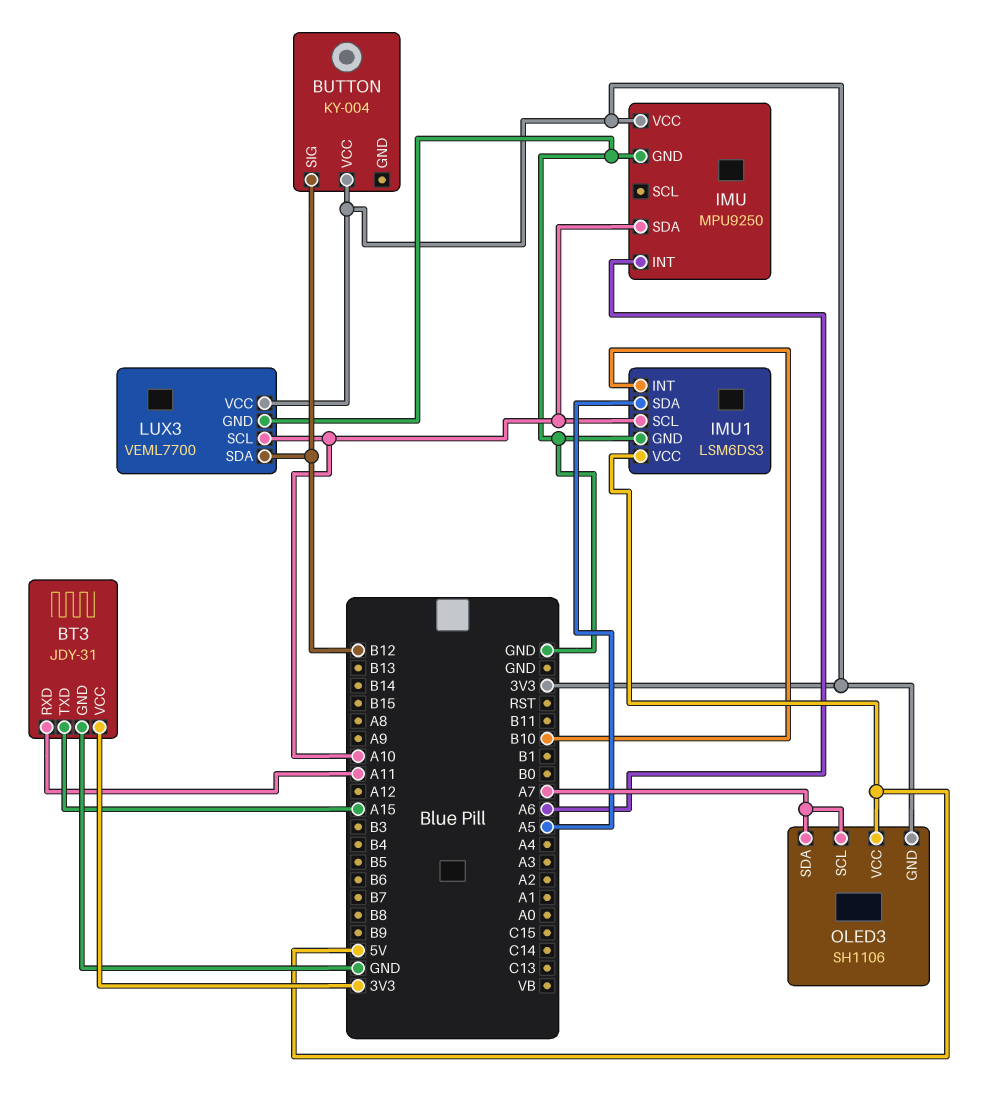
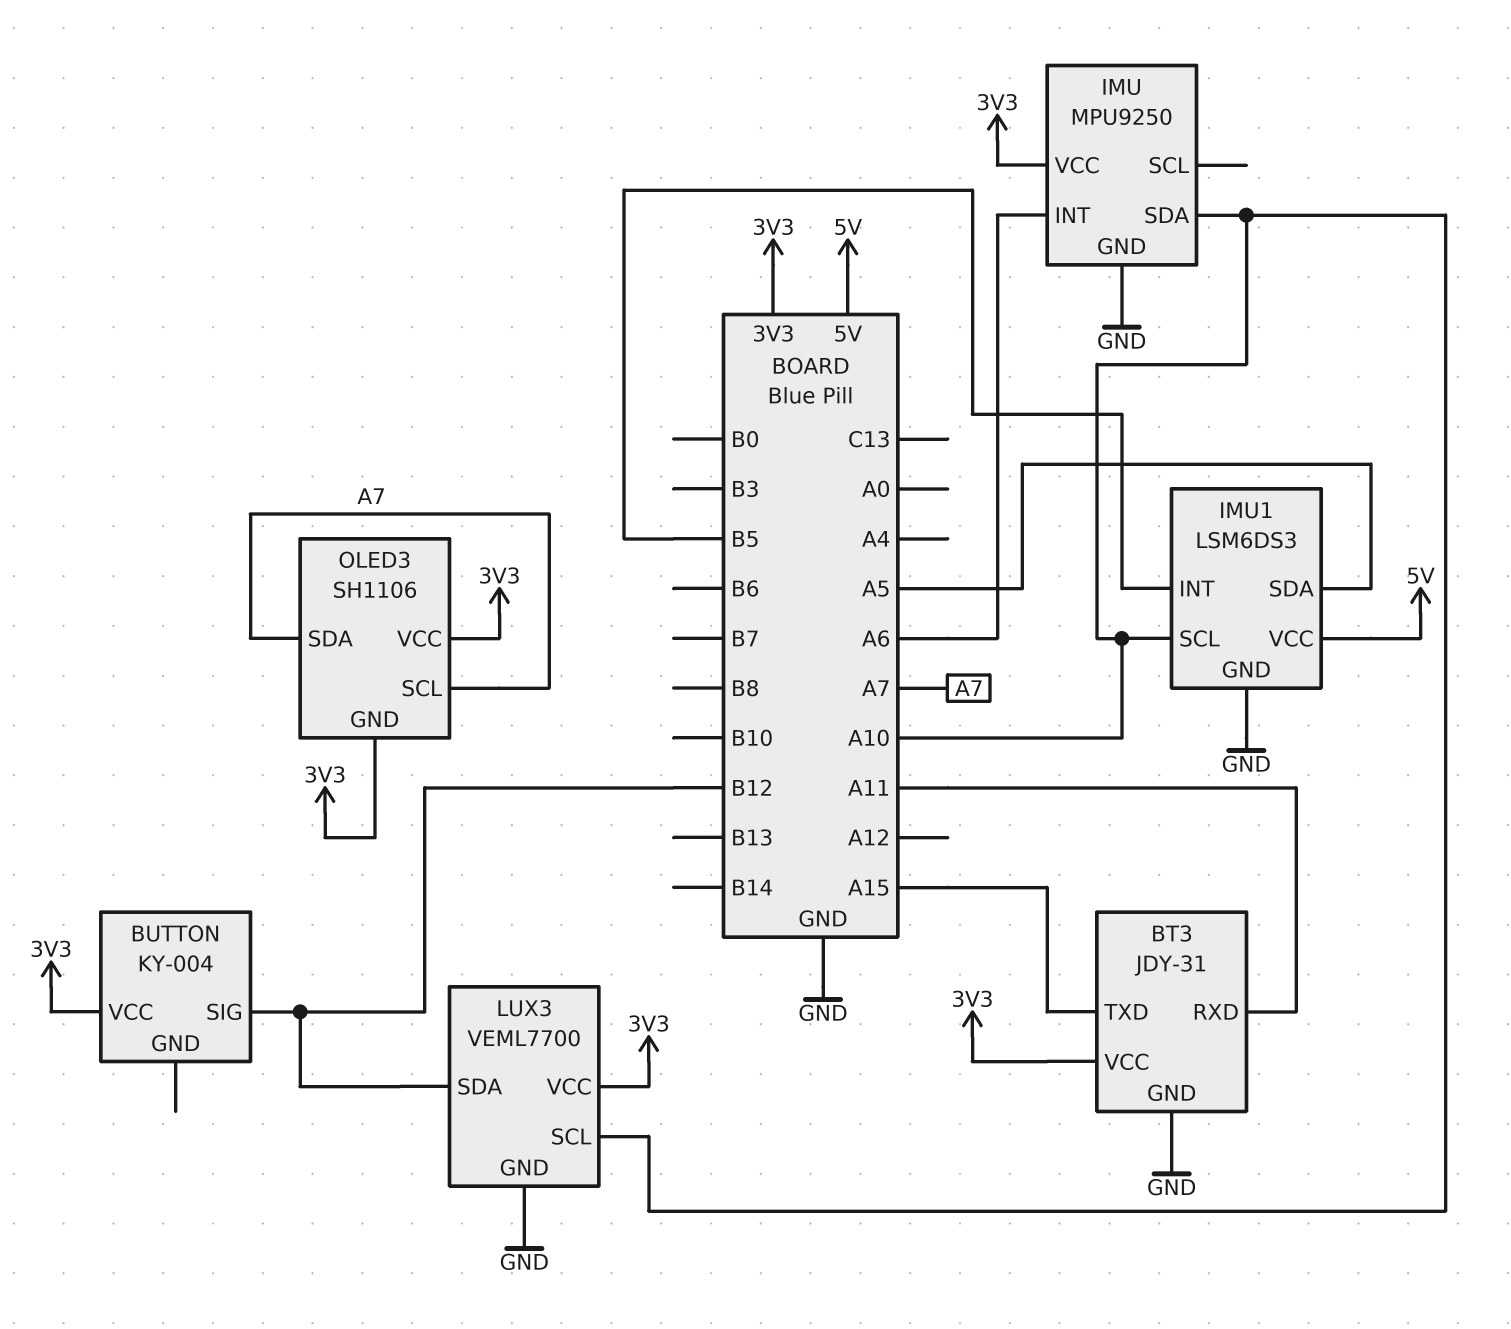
IMU1 pin INT: B10 -> B5
OLED3 pin VCC: 5V -> 3V3

